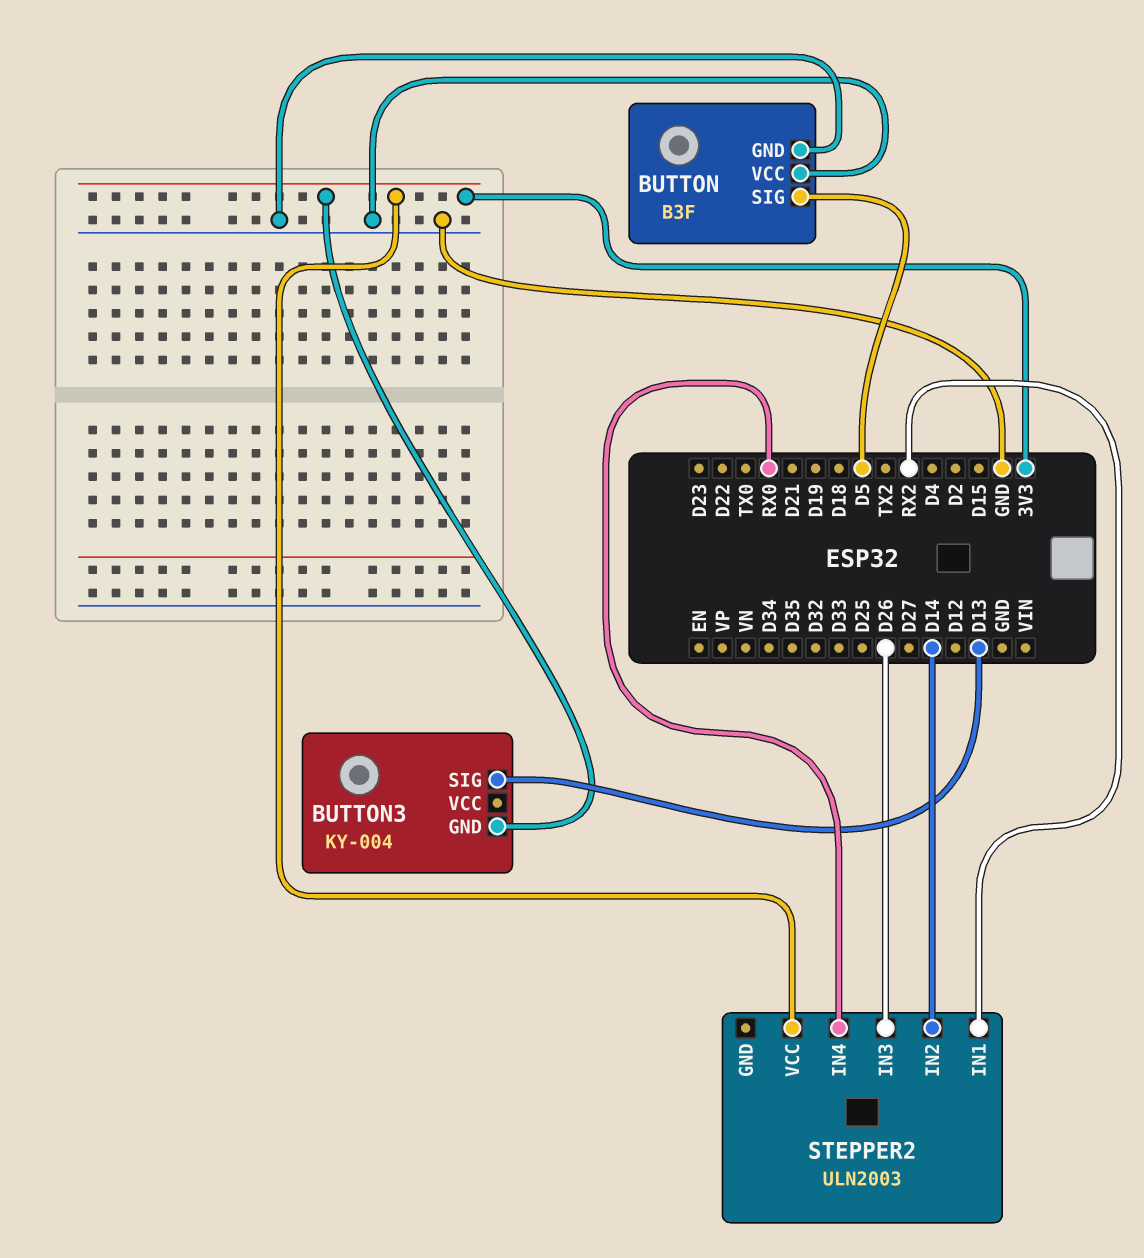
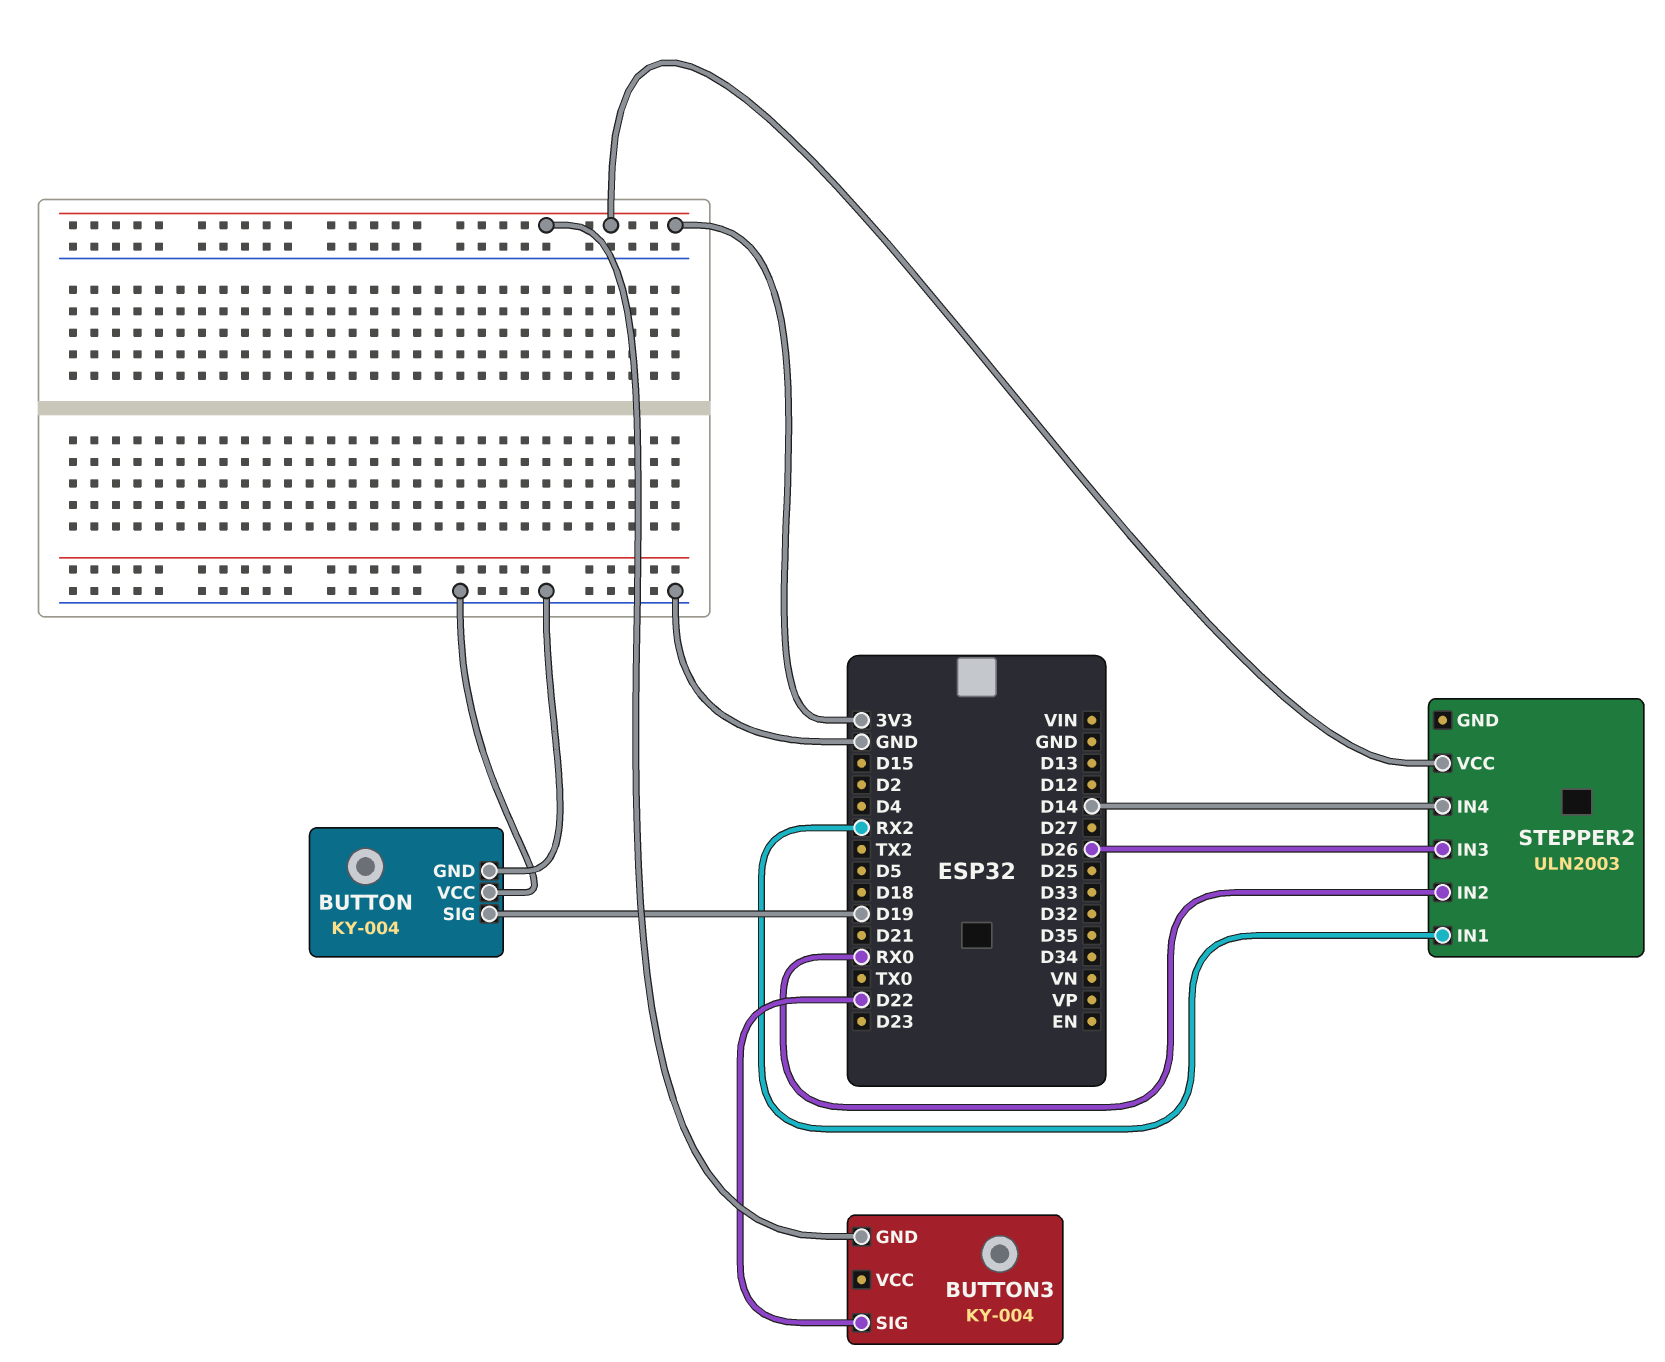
BUTTON: B3F -> KY-004
BUTTON pin SIG: D5 -> D19
BUTTON3 pin SIG: D13 -> D22
STEPPER2 pin IN2: D14 -> RX0
STEPPER2 pin IN4: RX0 -> D14

